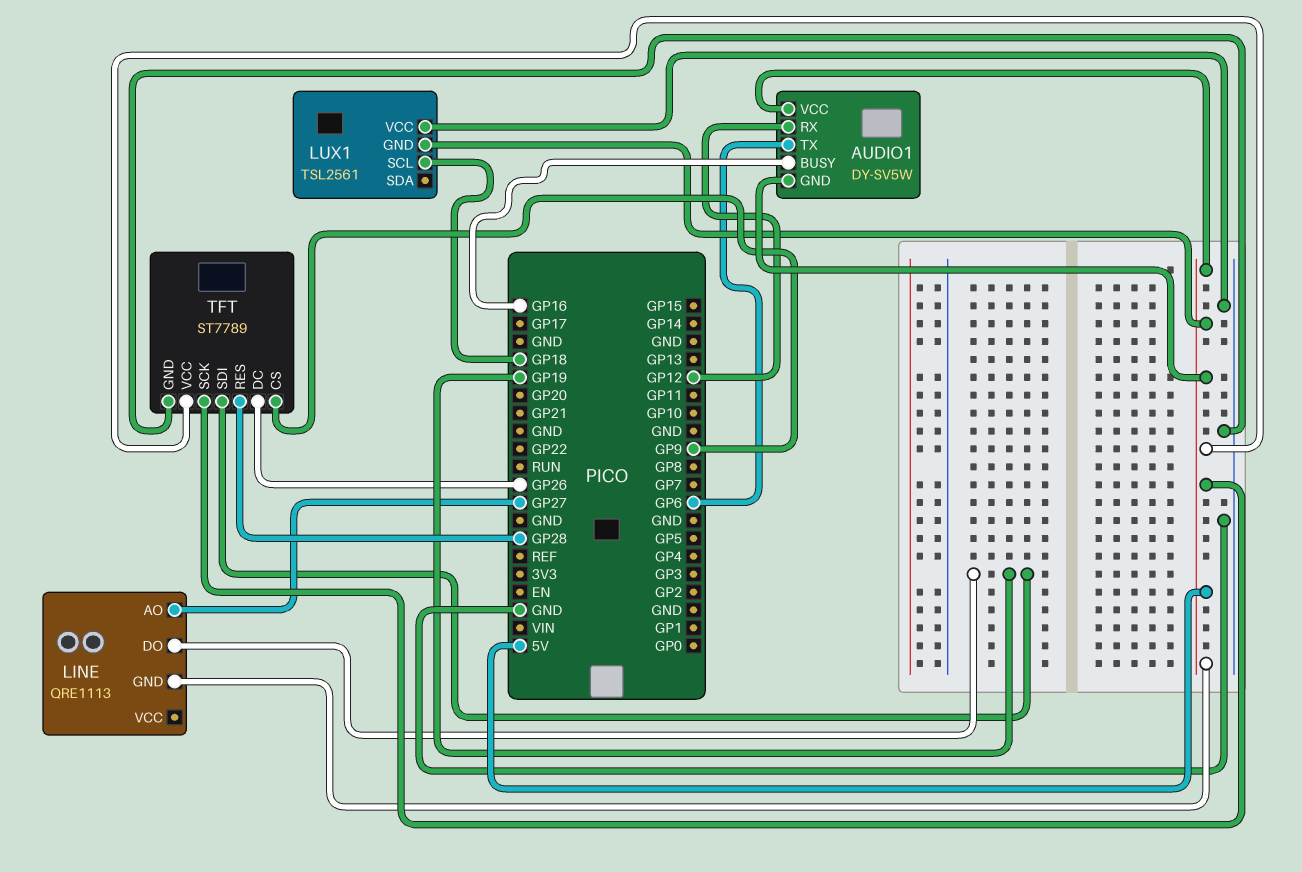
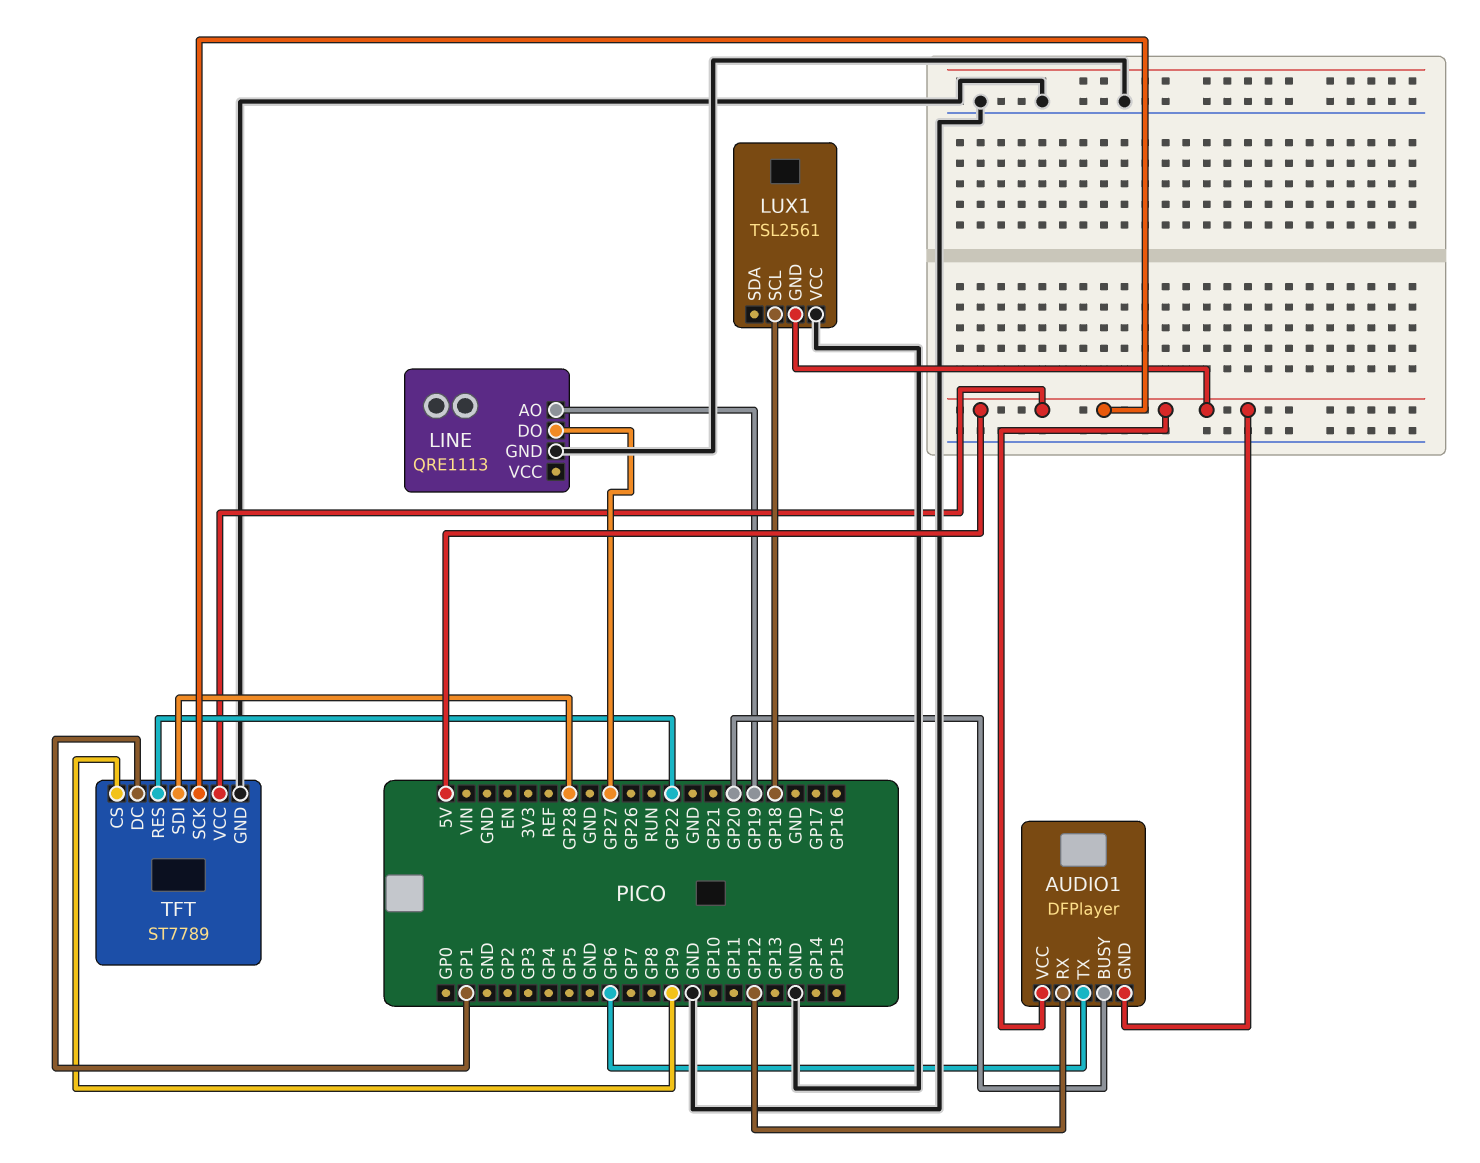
AUDIO1: DY-SV5W -> DFPlayer
AUDIO1 pin BUSY: GP16 -> GP20
LINE pin AO: GP27 -> GP19
LINE pin DO: GP19 -> GP27
LINE pin GND: 5V -> GND
TFT pin DC: GP26 -> GP1
TFT pin RES: GP28 -> GP22
TFT pin SDI: GP19 -> GP28

